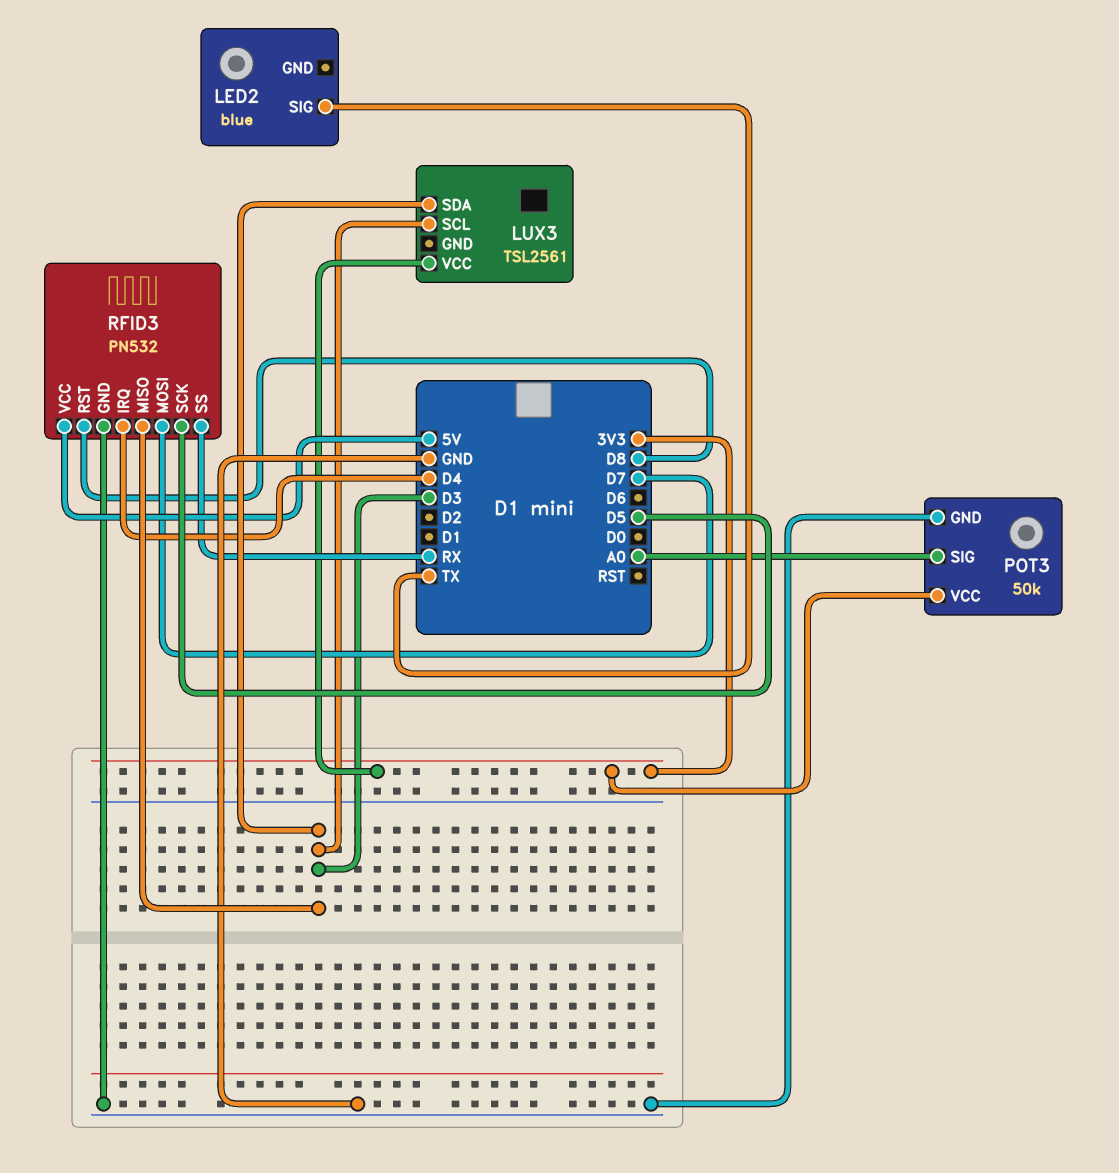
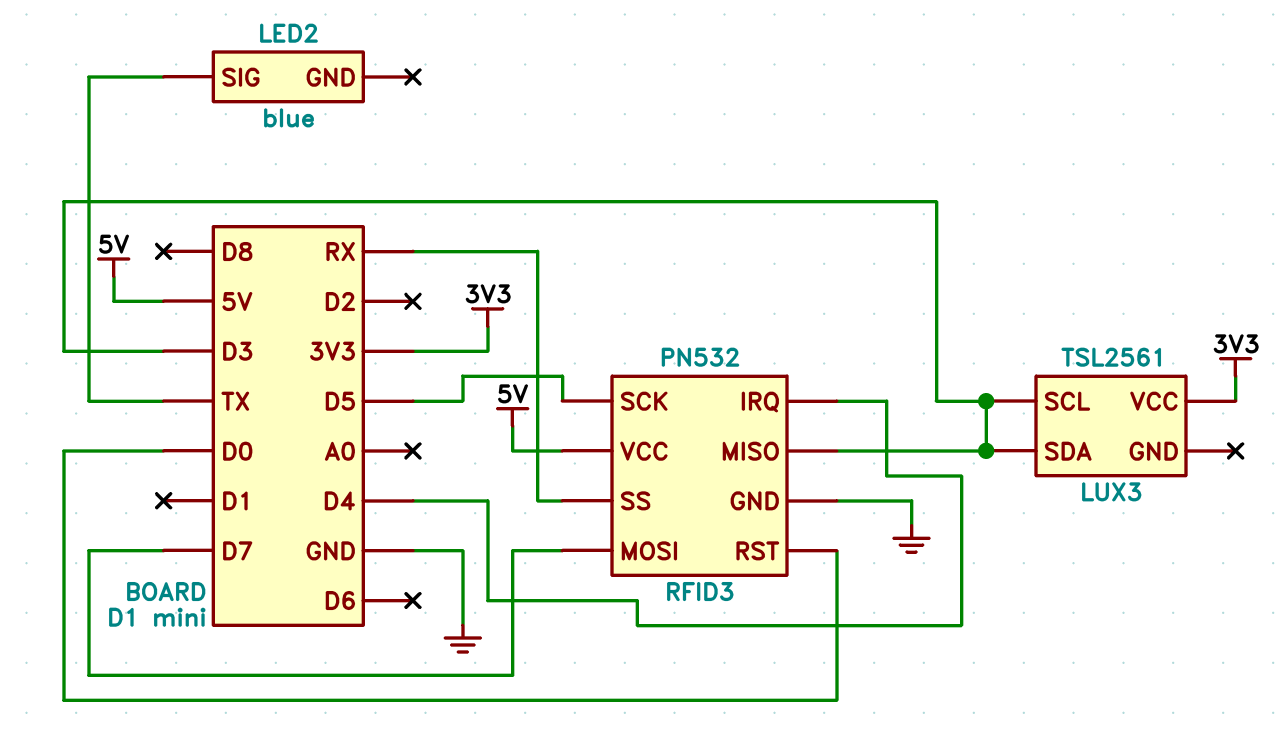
POT3: 50k -> none
POT3 pin GND: GND -> none
POT3 pin SIG: A0 -> none
POT3 pin VCC: 3V3 -> none
RFID3 pin RST: D8 -> D0

